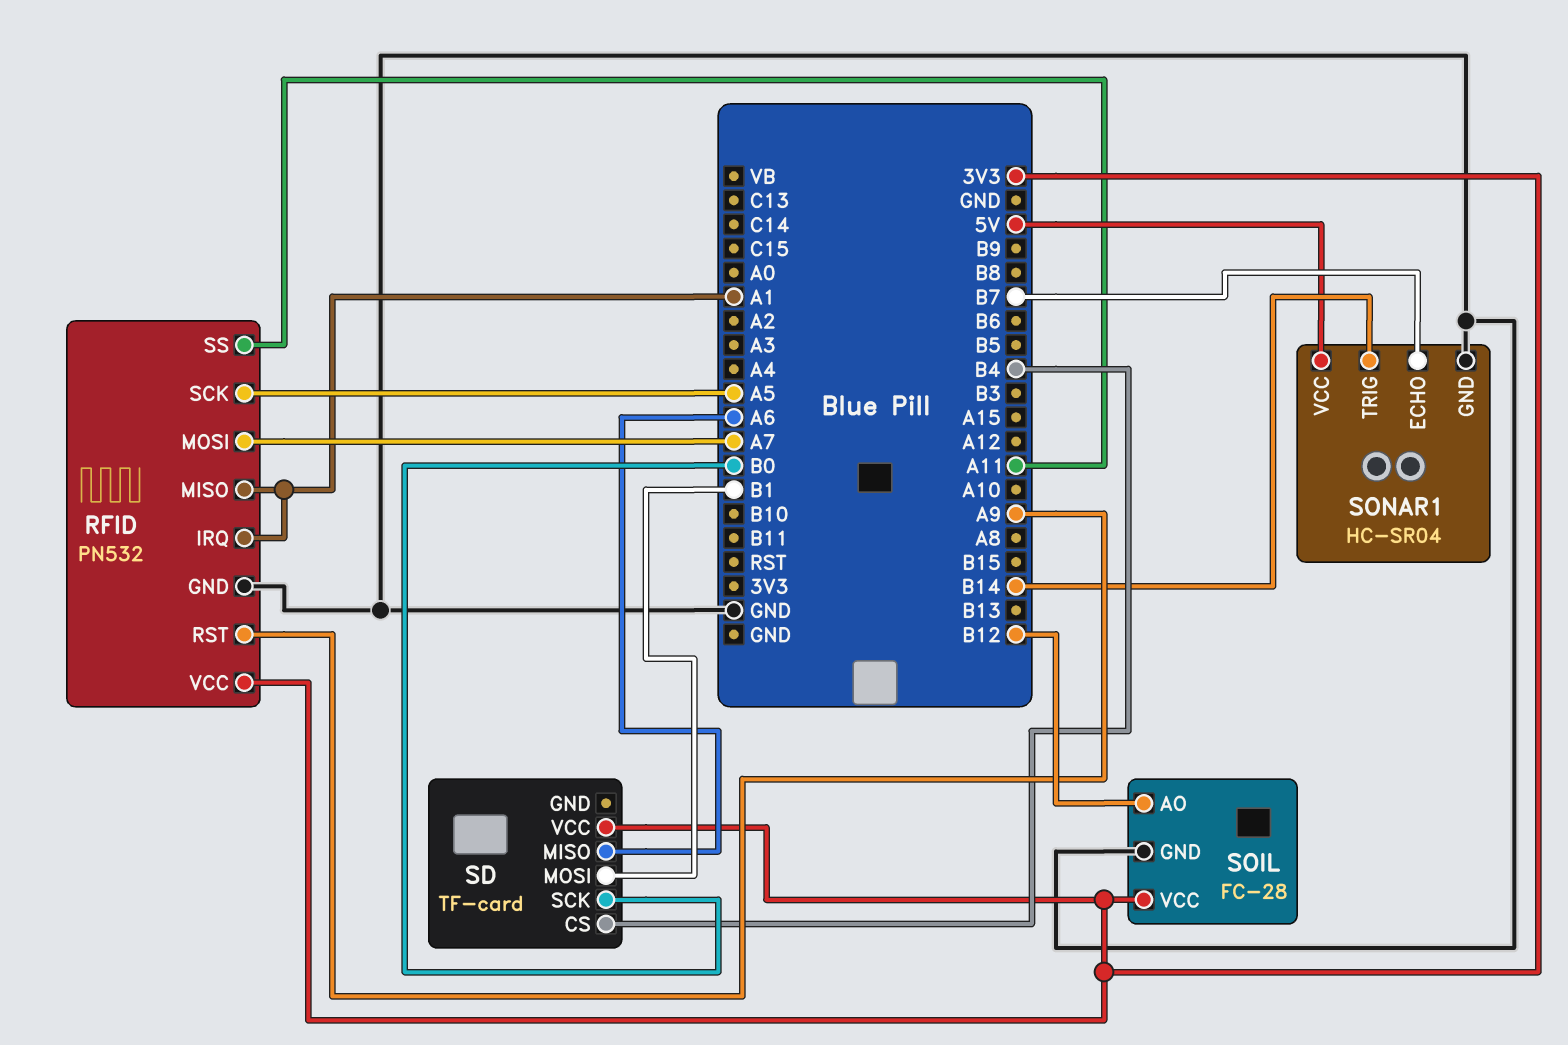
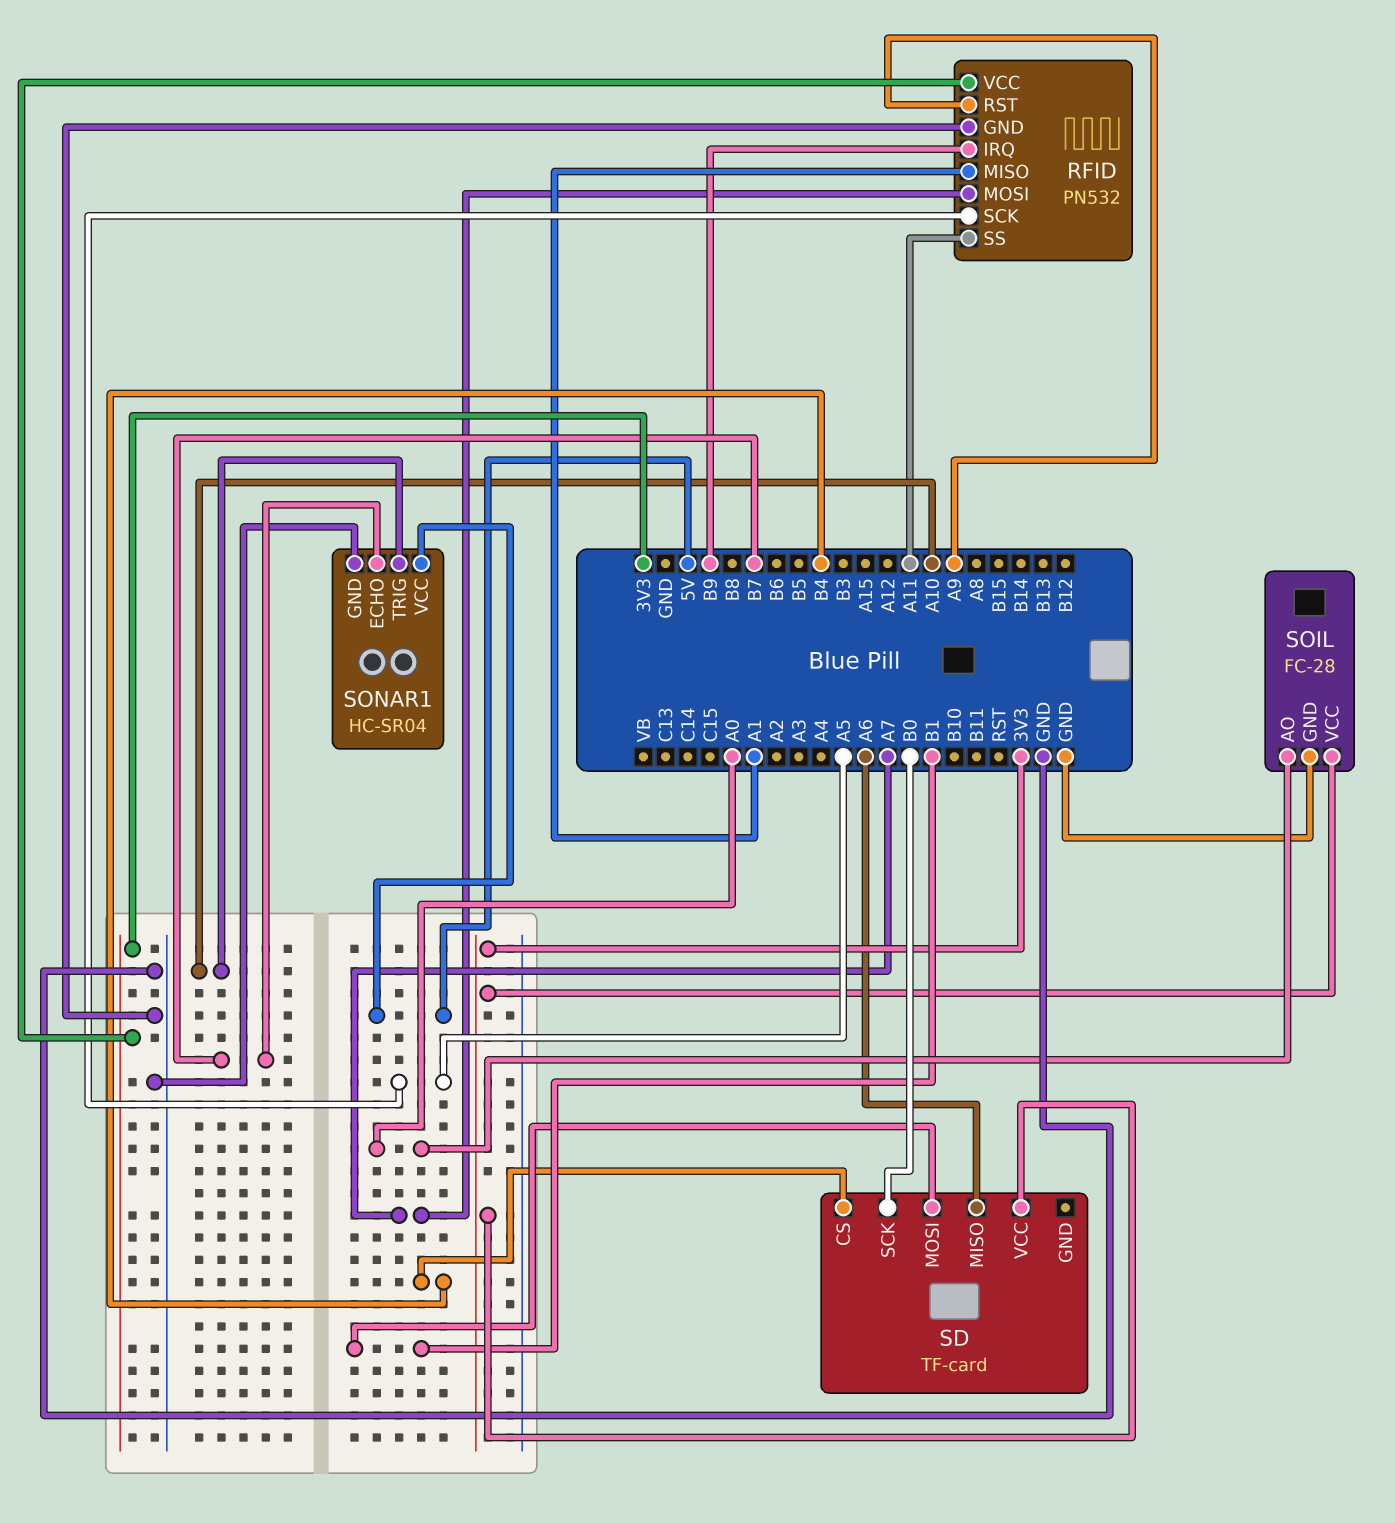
RFID pin IRQ: A1 -> B9
SOIL pin AO: B12 -> A0
SONAR1 pin TRIG: B14 -> A10

